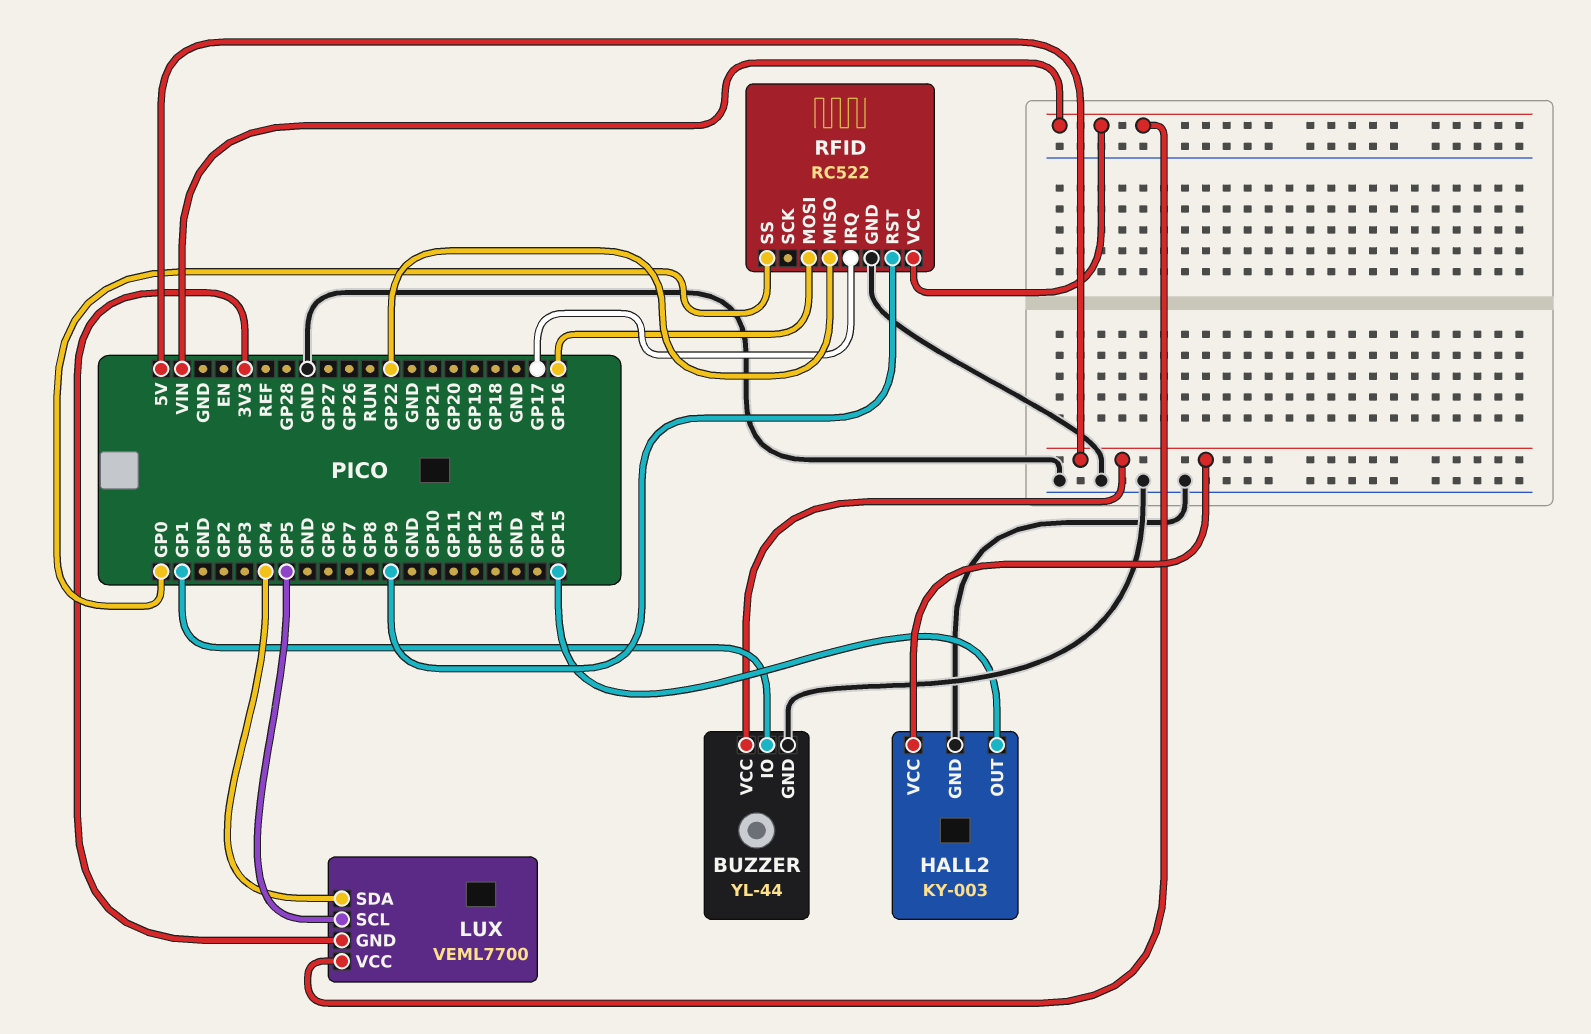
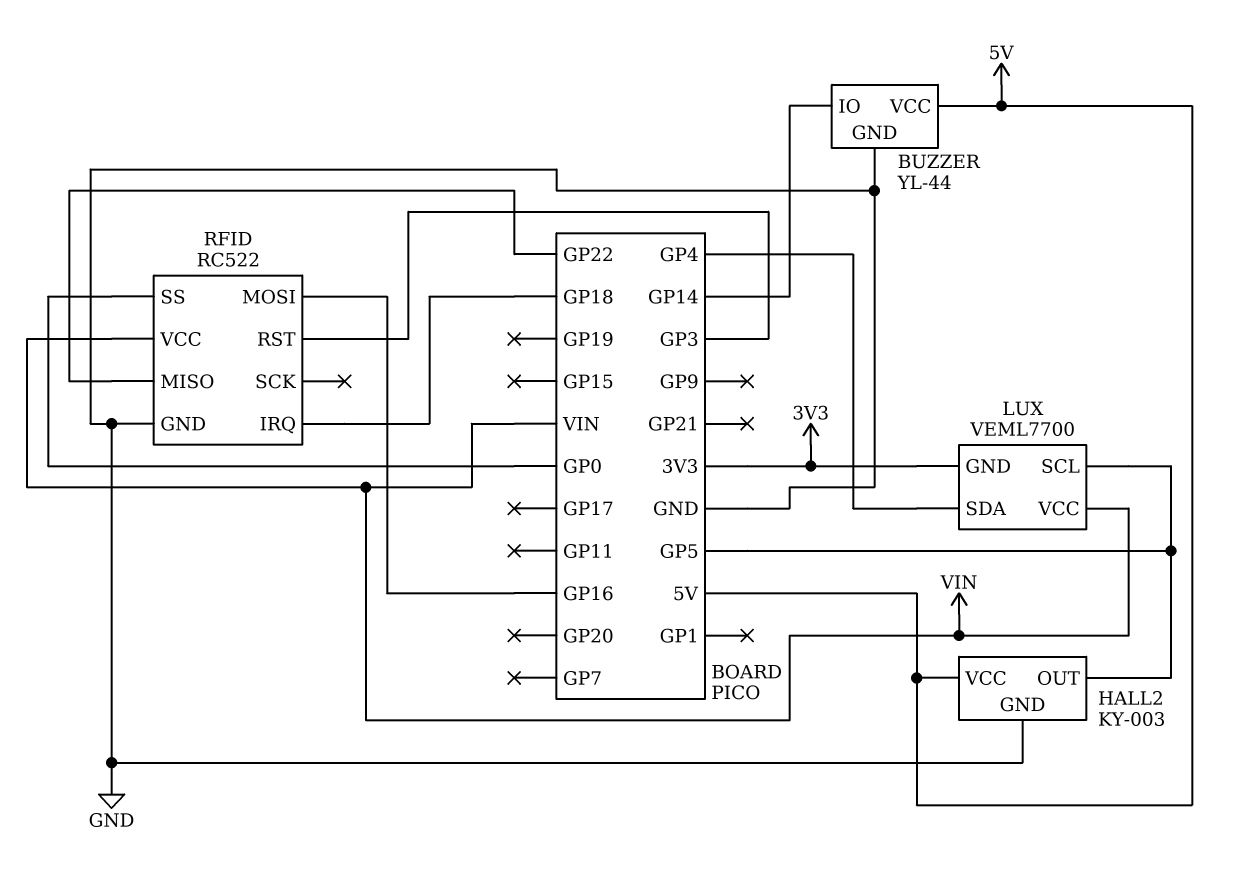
BUZZER pin IO: GP1 -> GP14
HALL2 pin OUT: GP15 -> GP5
RFID pin IRQ: GP17 -> GP18
RFID pin RST: GP9 -> GP3

